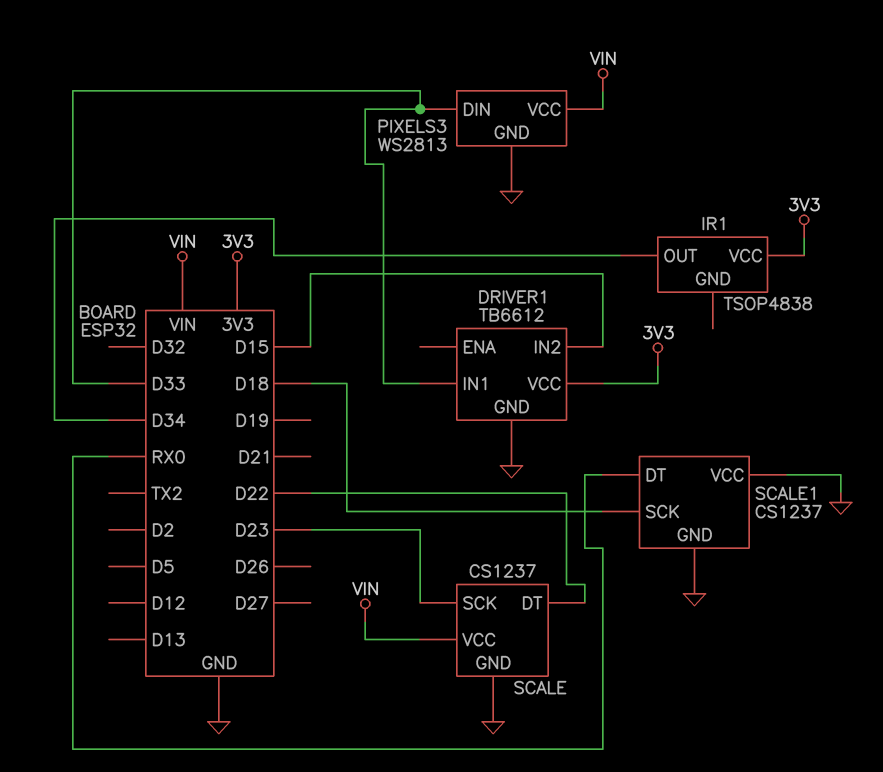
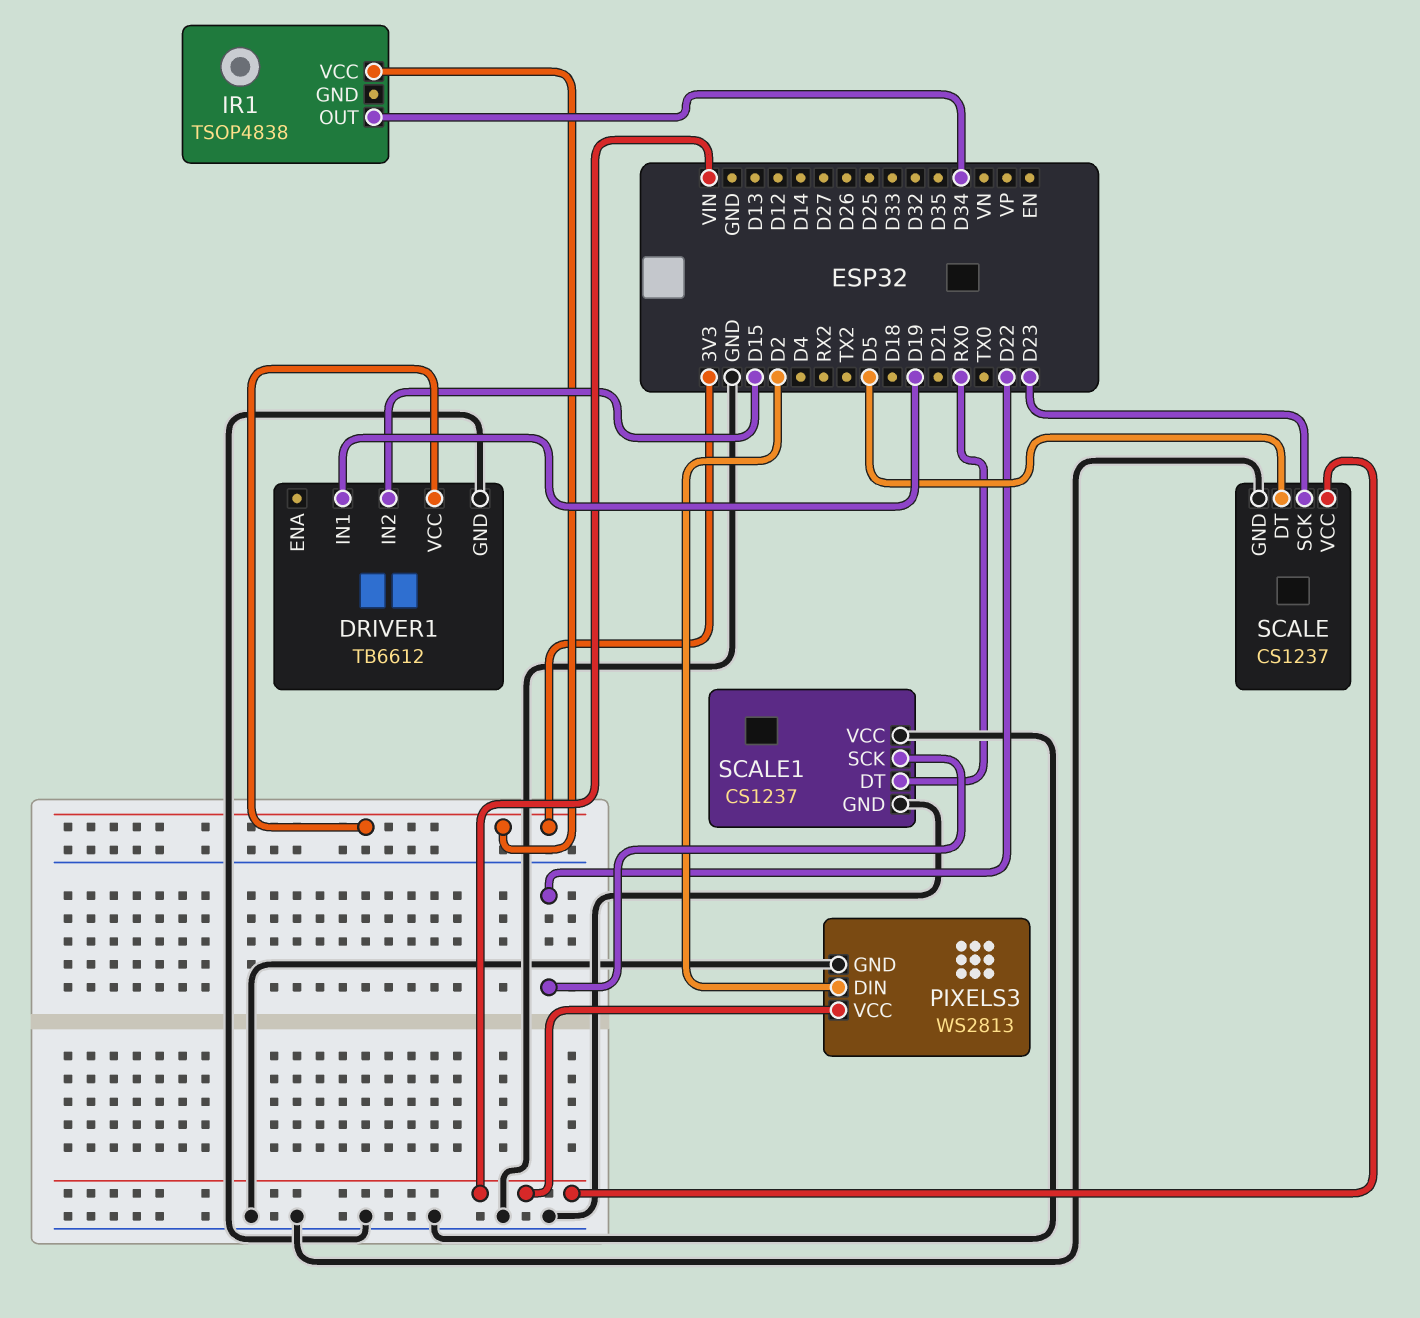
DRIVER1 pin IN1: D33 -> D19
PIXELS3 pin DIN: D33 -> D2
SCALE pin DT: D22 -> D5
SCALE1 pin SCK: D18 -> D22

